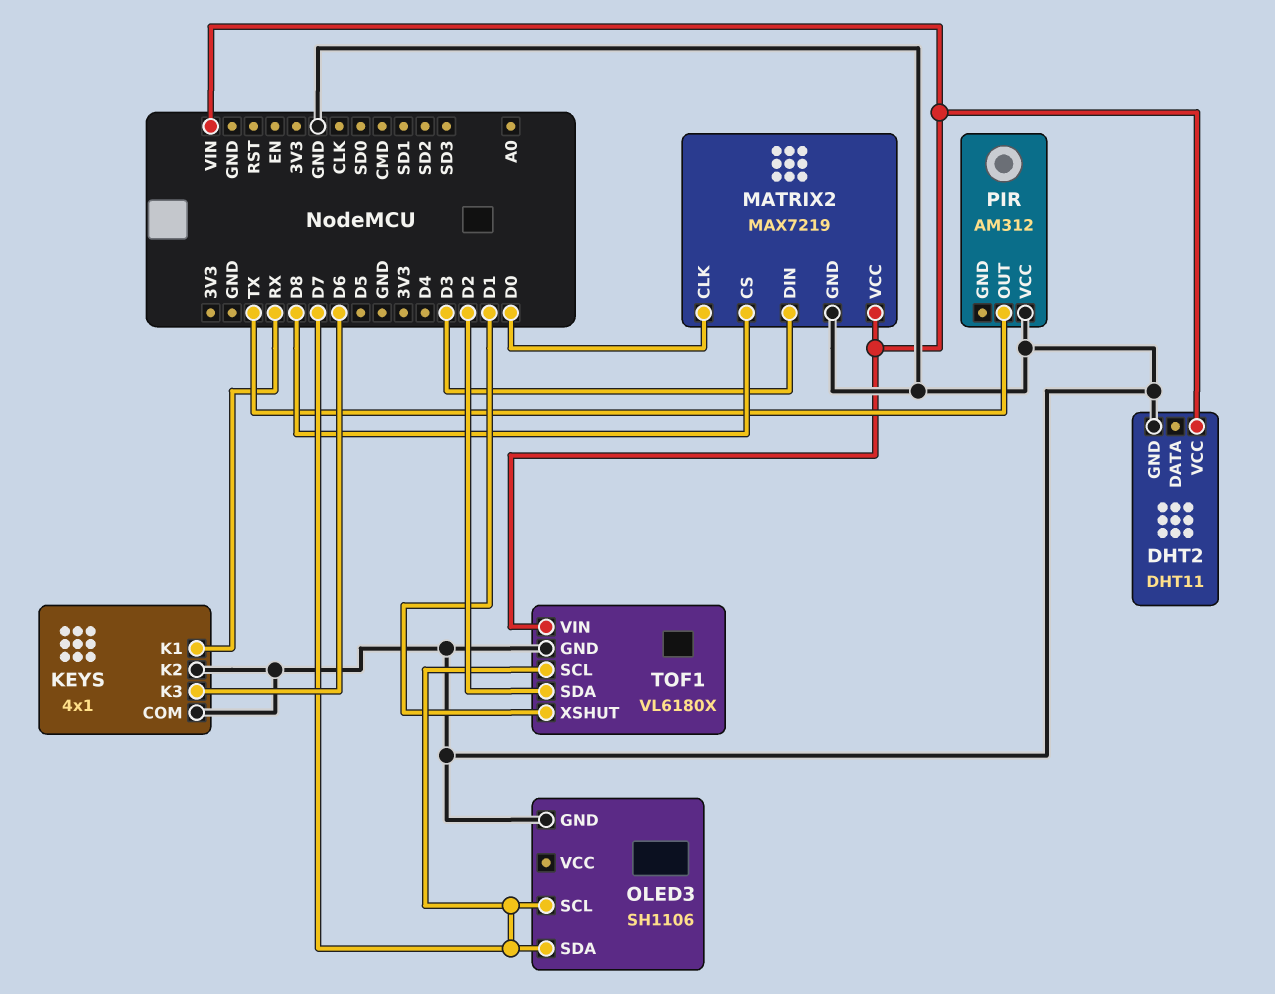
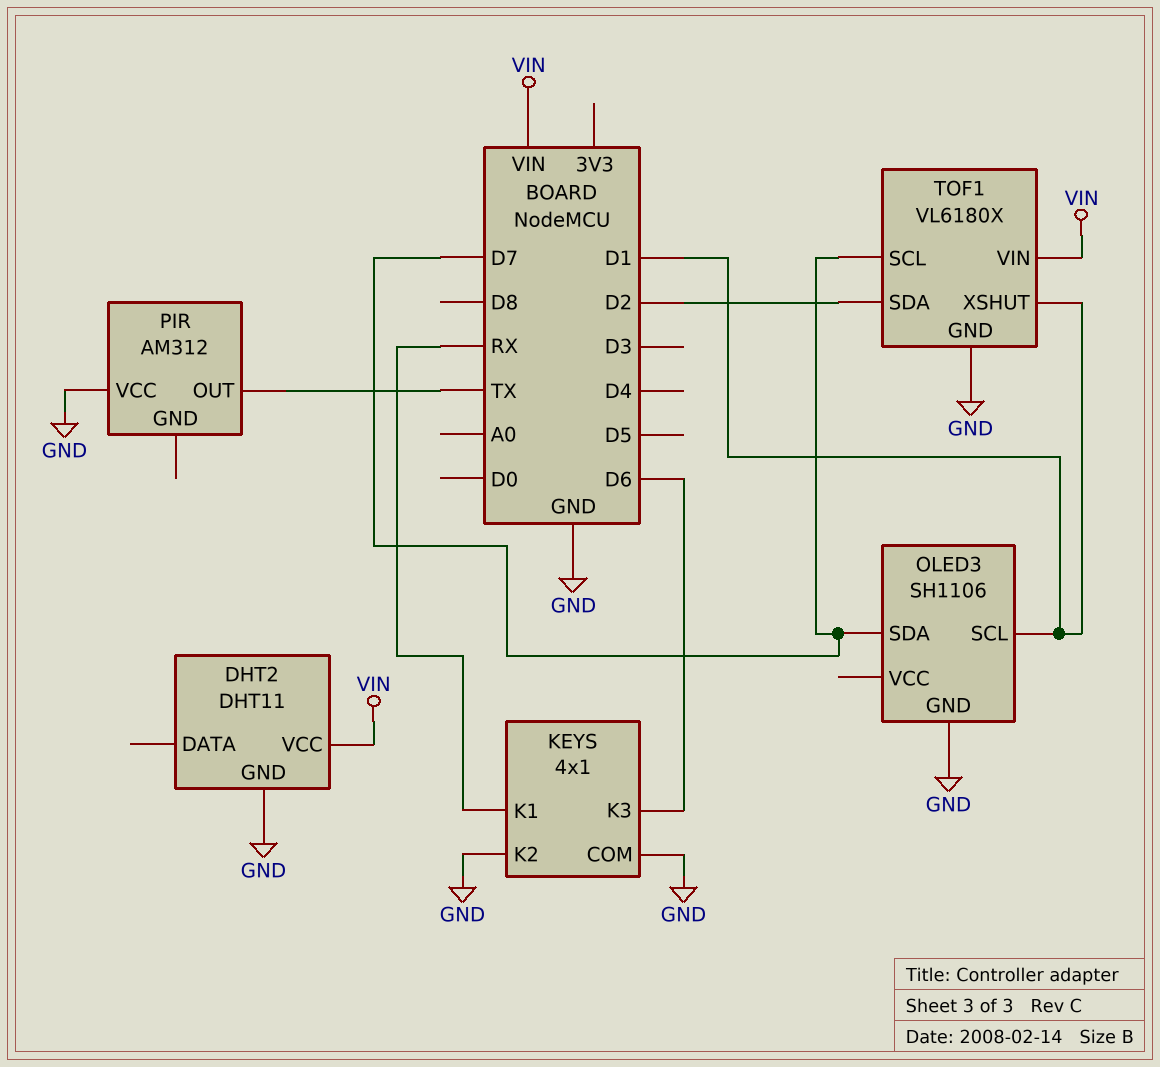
MATRIX2: MAX7219 -> none
MATRIX2 pin CLK: D0 -> none
MATRIX2 pin CS: D8 -> none
MATRIX2 pin DIN: D3 -> none
MATRIX2 pin GND: GND -> none
MATRIX2 pin VCC: VIN -> none
OLED3 pin SCL: D7 -> D1

